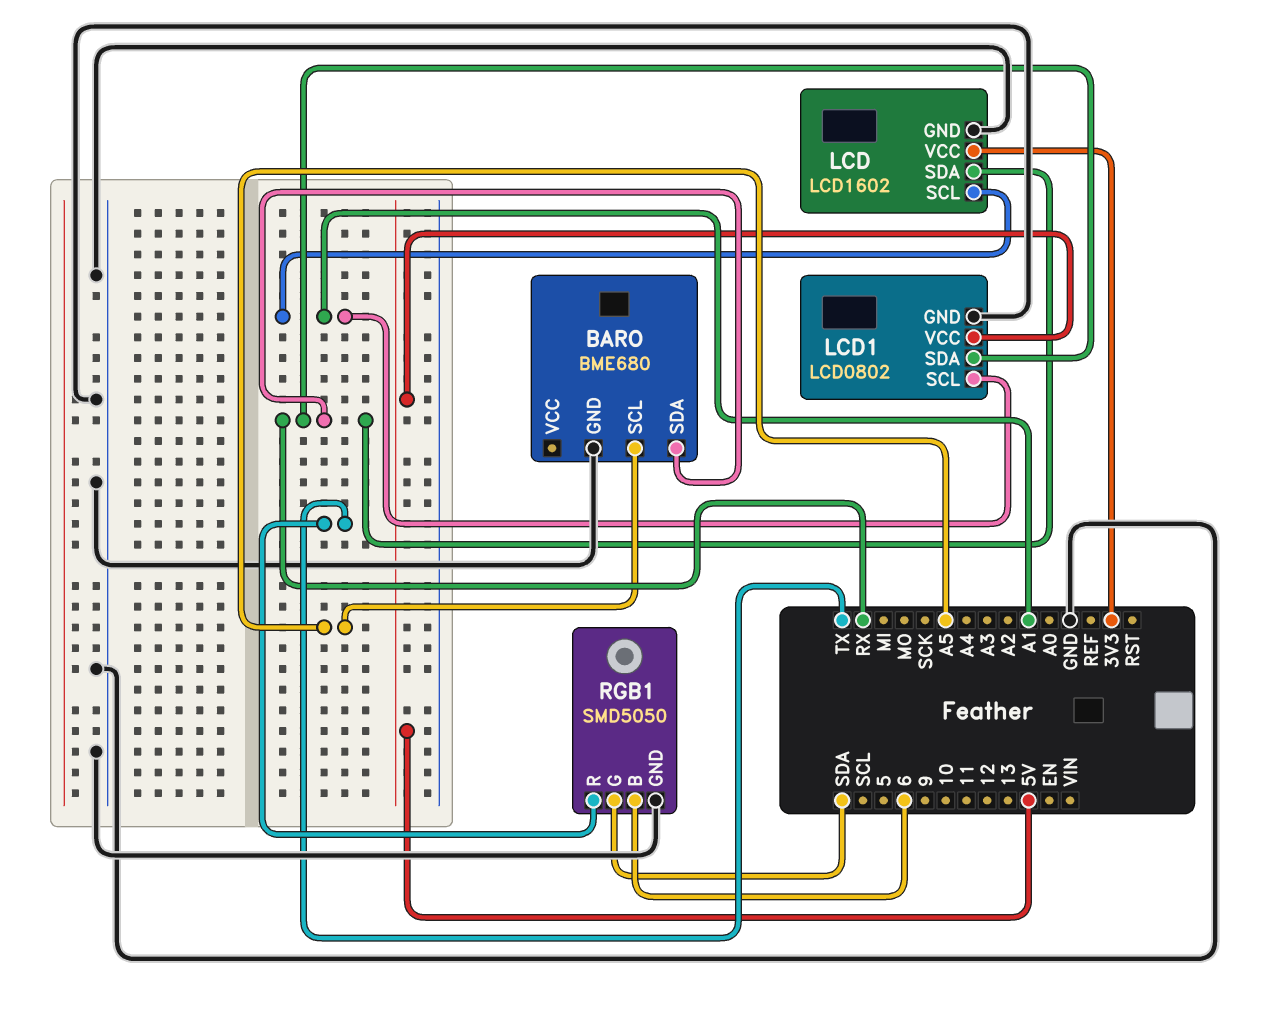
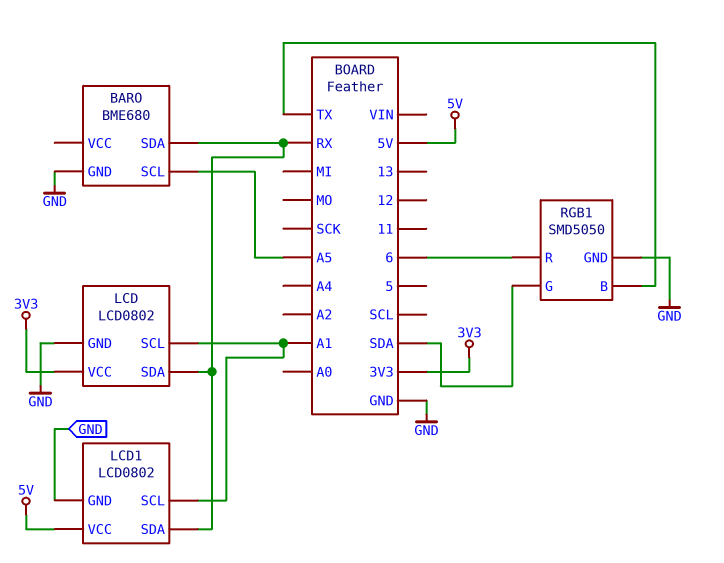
LCD: LCD1602 -> LCD0802
RGB1 pin B: 6 -> TX
RGB1 pin R: TX -> 6

